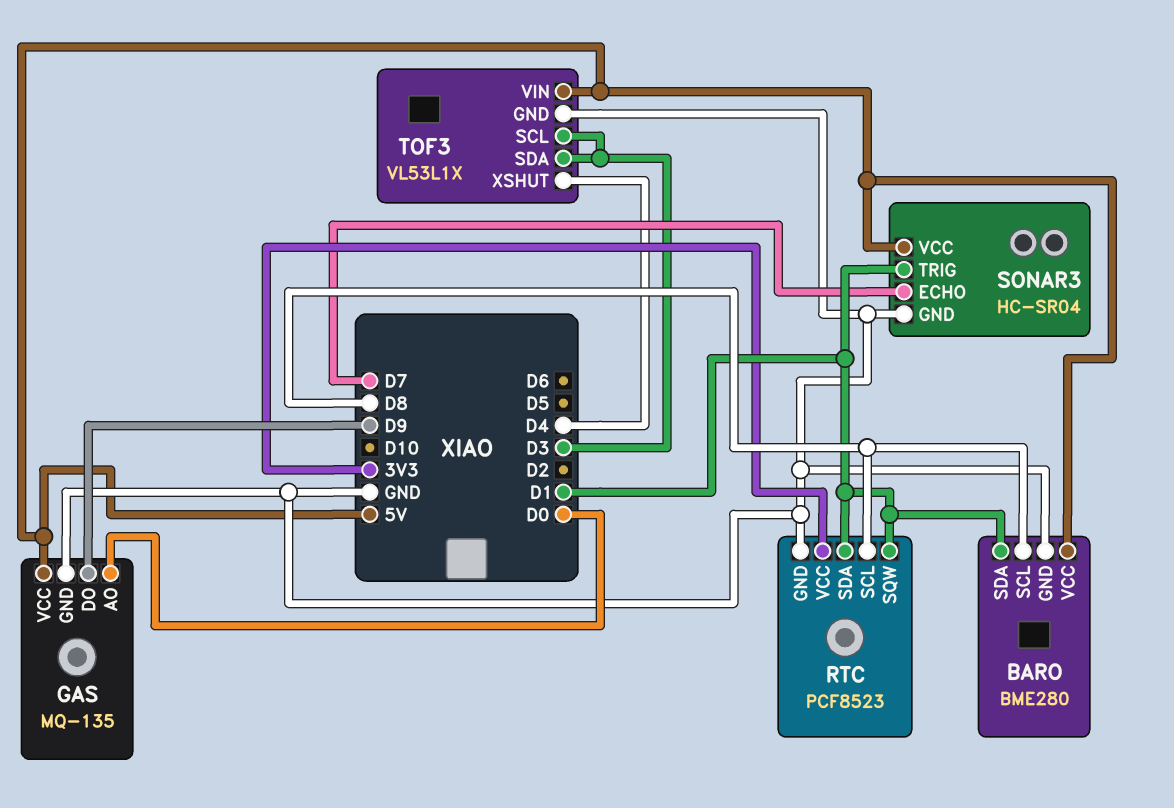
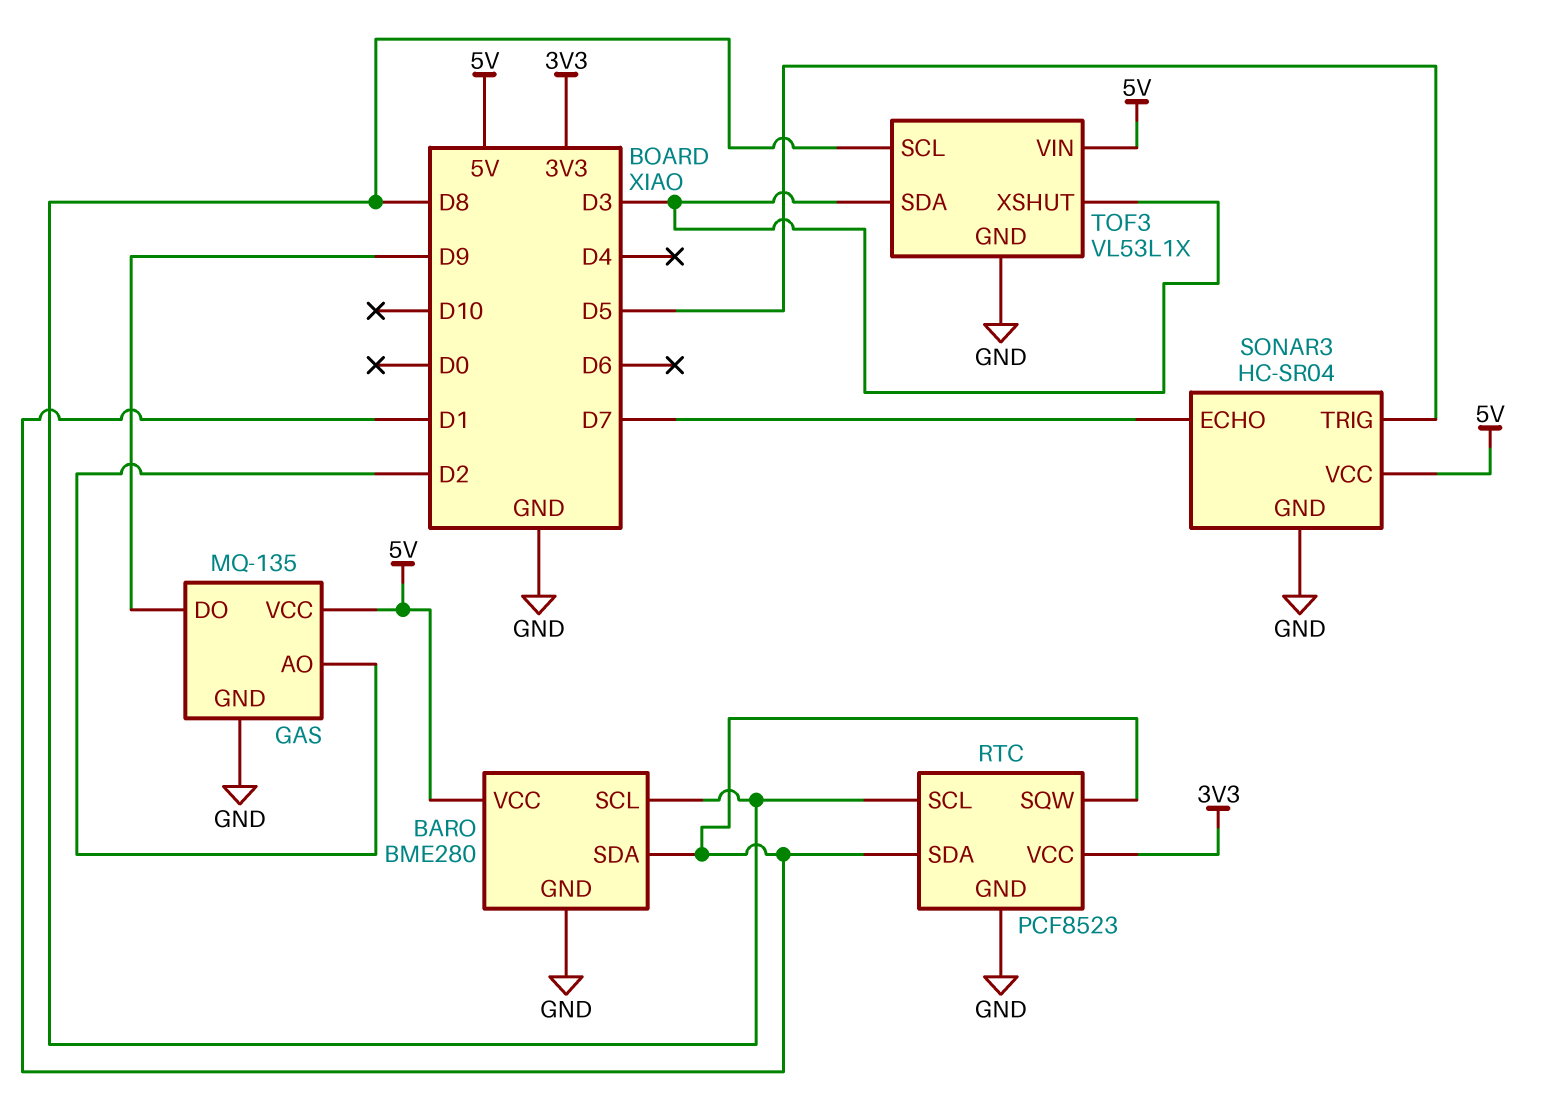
GAS pin AO: D0 -> D2
SONAR3 pin TRIG: D1 -> D5
TOF3 pin SCL: D3 -> D8
TOF3 pin XSHUT: D4 -> D3

